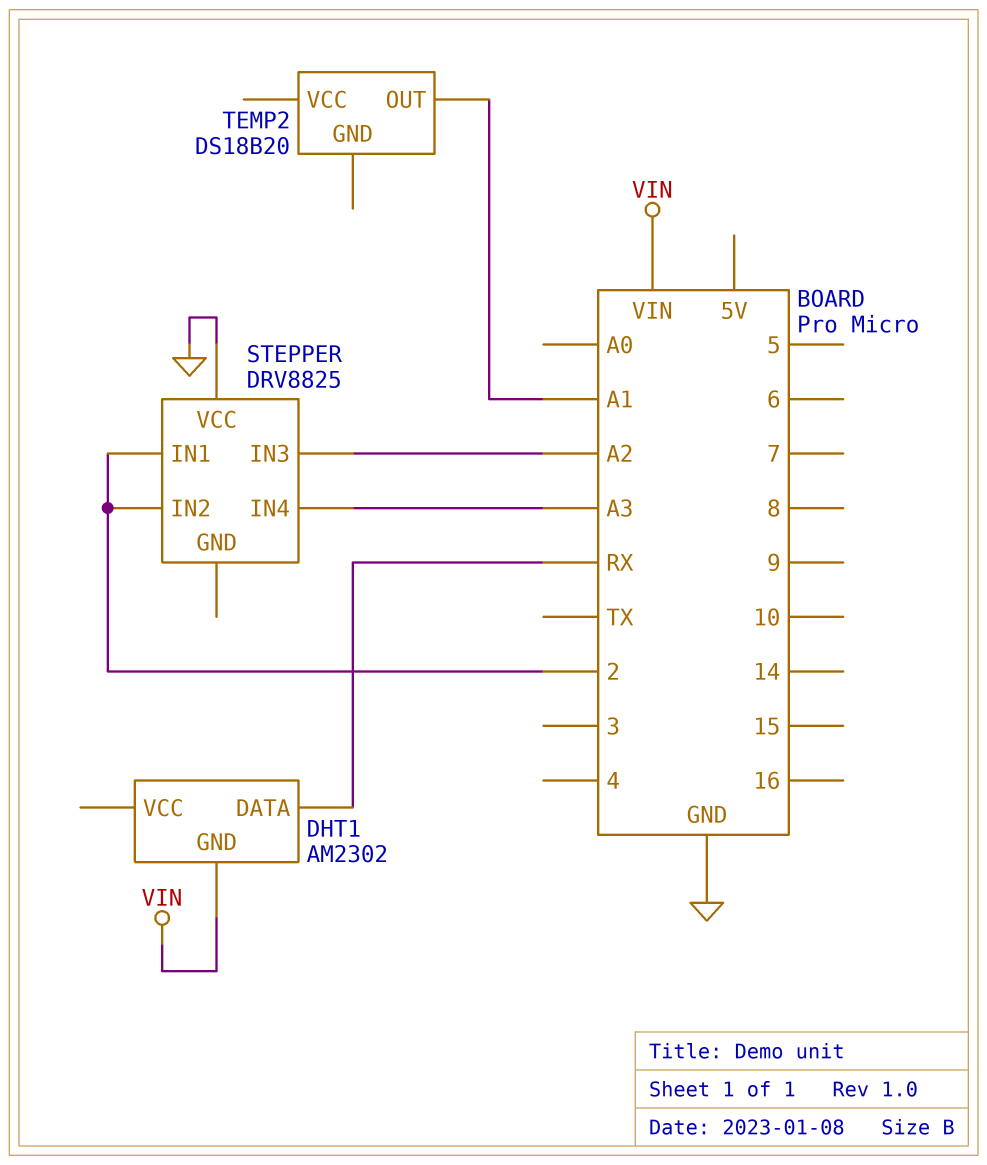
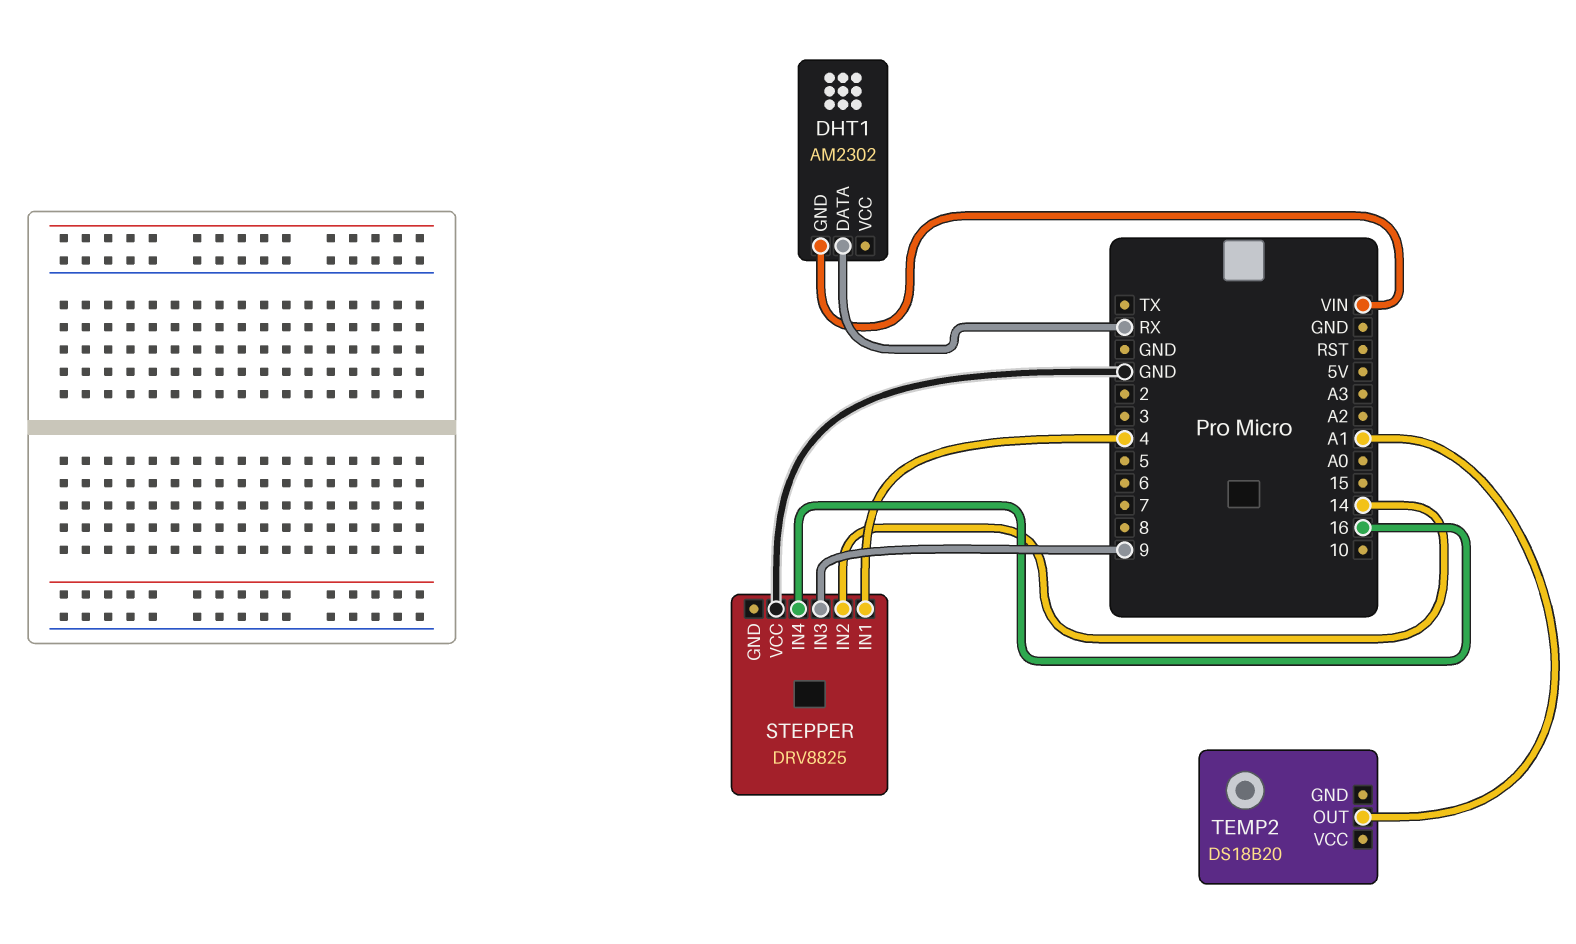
STEPPER pin IN1: 2 -> 4
STEPPER pin IN2: 2 -> 14
STEPPER pin IN3: A2 -> 9
STEPPER pin IN4: A3 -> 16

